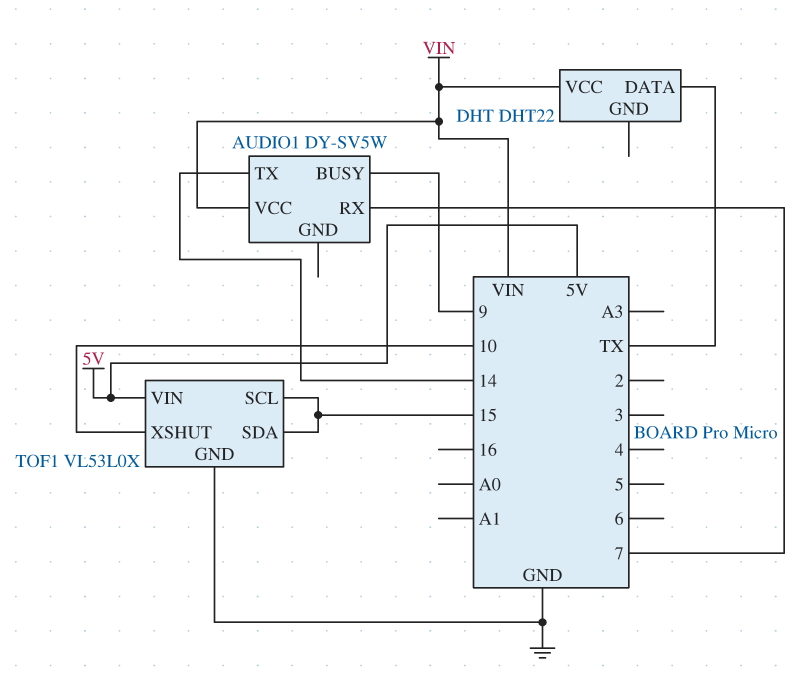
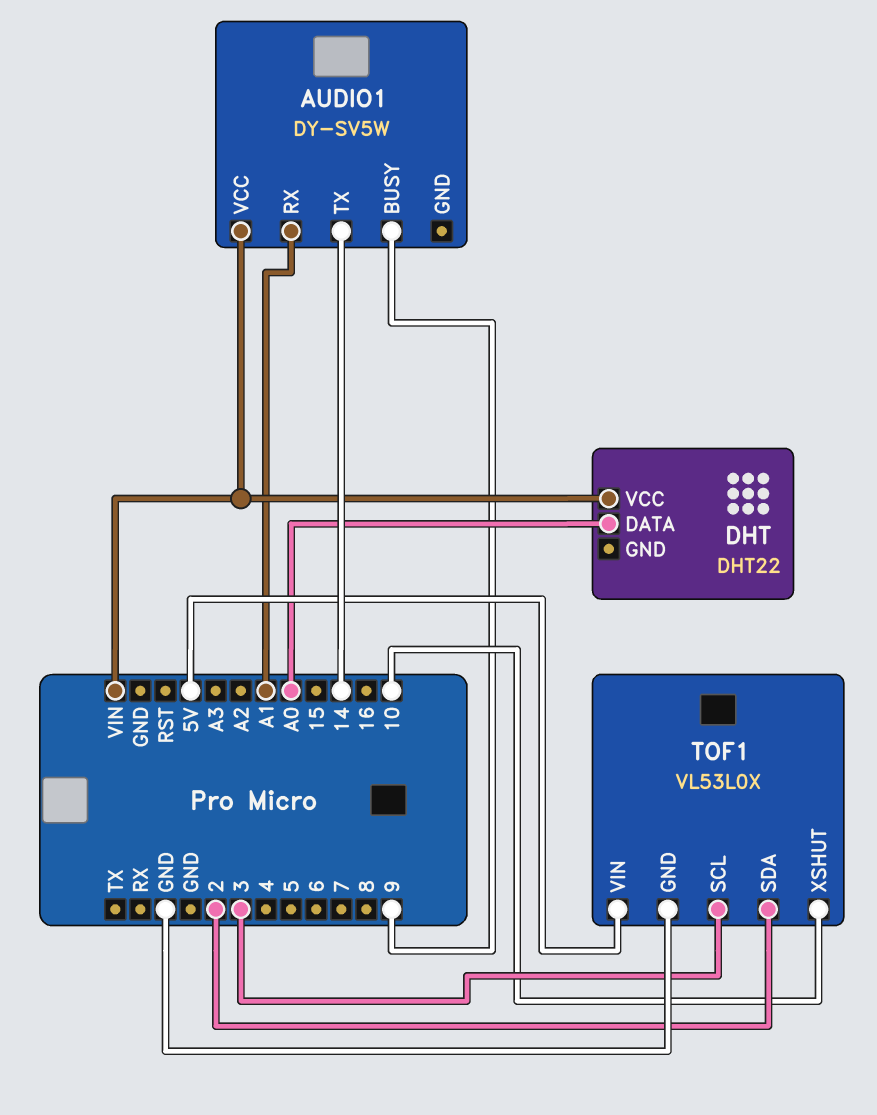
AUDIO1 pin RX: 7 -> A1
DHT pin DATA: TX -> A0
TOF1 pin SCL: 15 -> 3
TOF1 pin SDA: 15 -> 2

